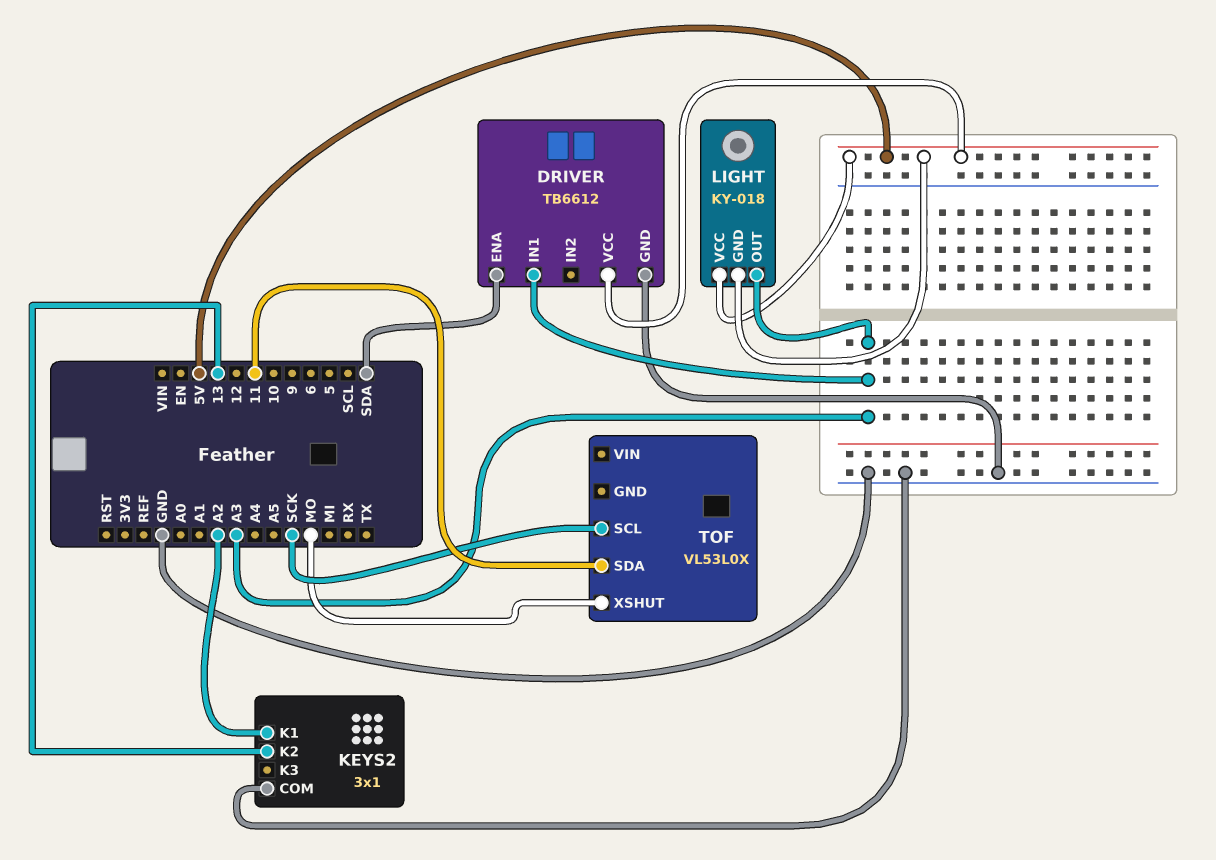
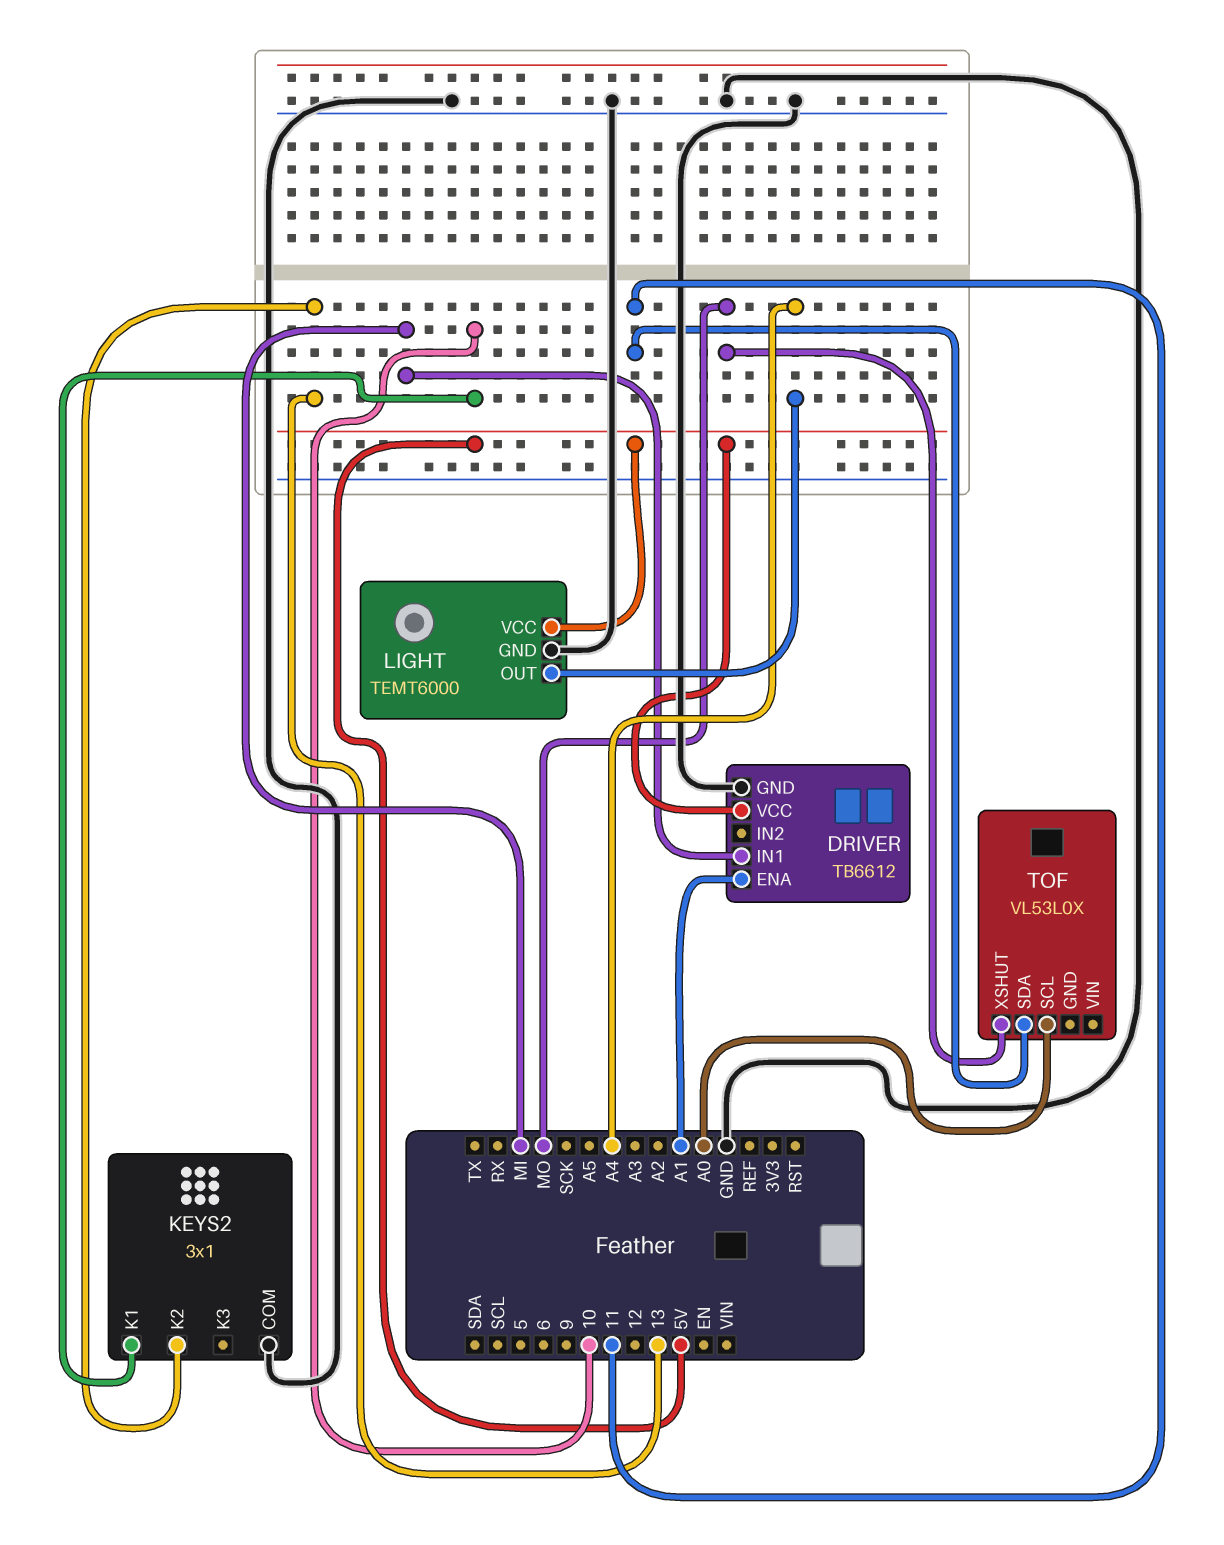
DRIVER pin ENA: SDA -> A1
DRIVER pin IN1: A3 -> MI
KEYS2 pin K1: A2 -> 10
LIGHT: KY-018 -> TEMT6000
LIGHT pin GND: 5V -> GND
LIGHT pin OUT: A3 -> A4
TOF pin SCL: SCK -> A0

